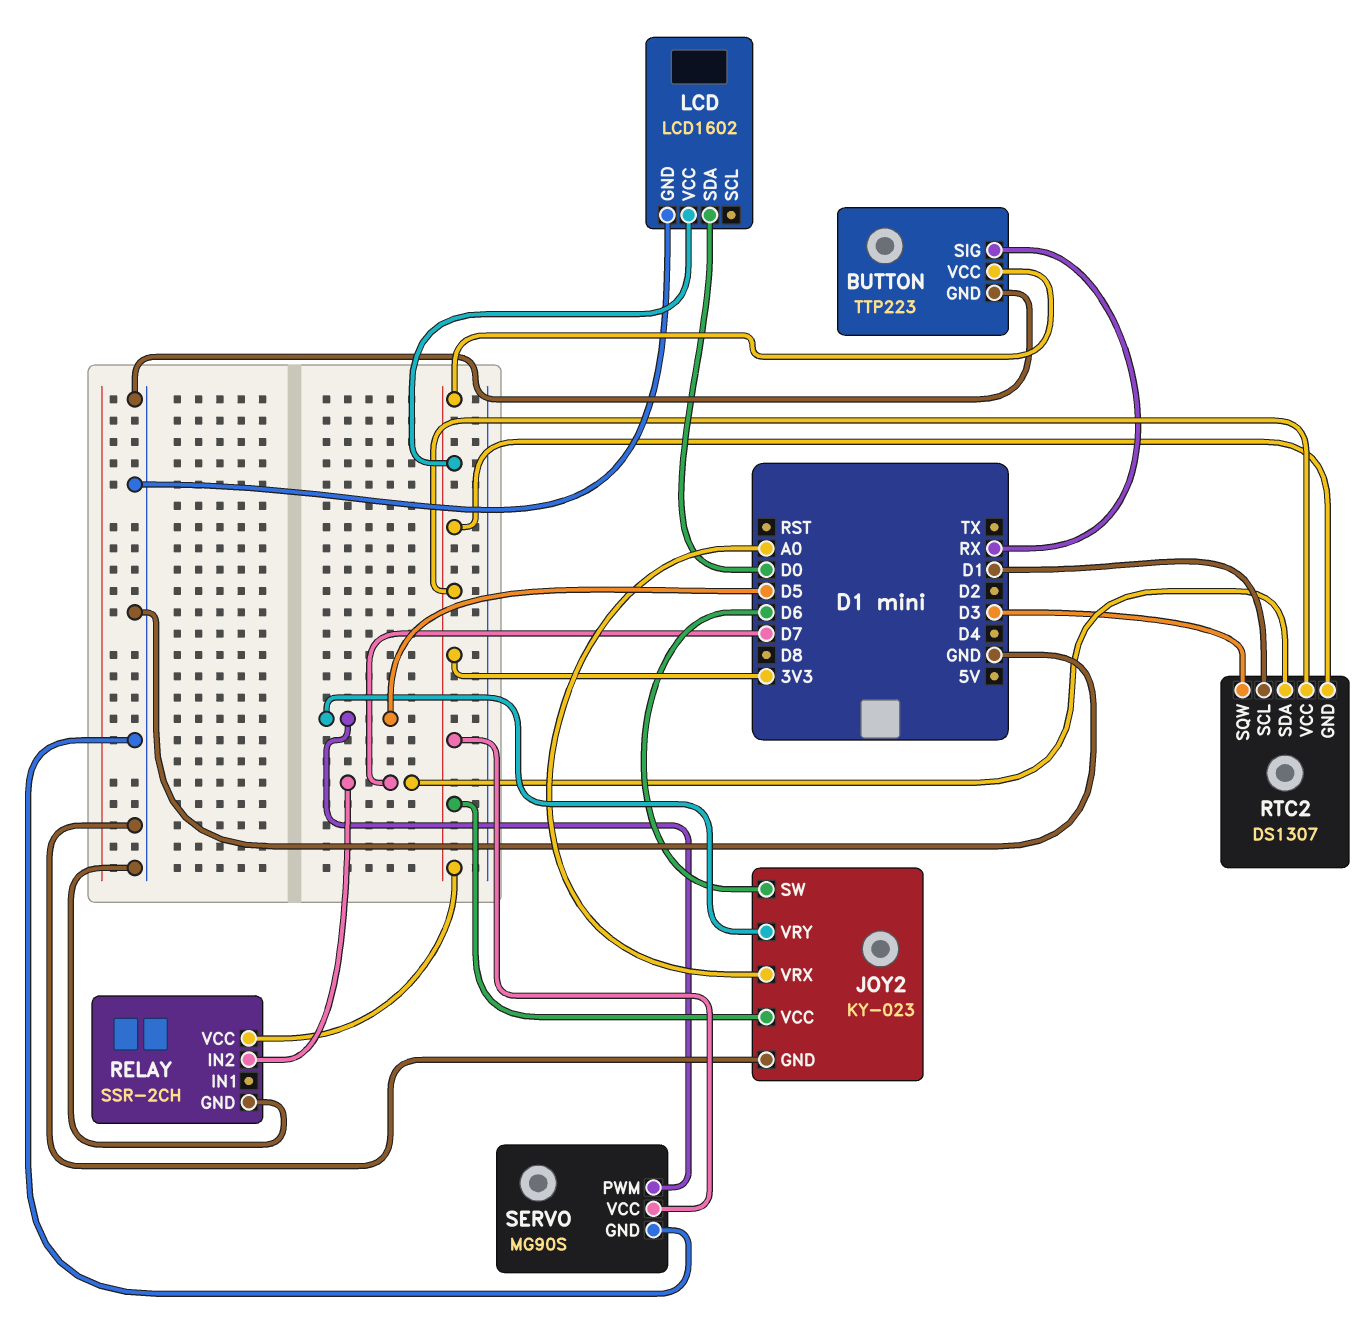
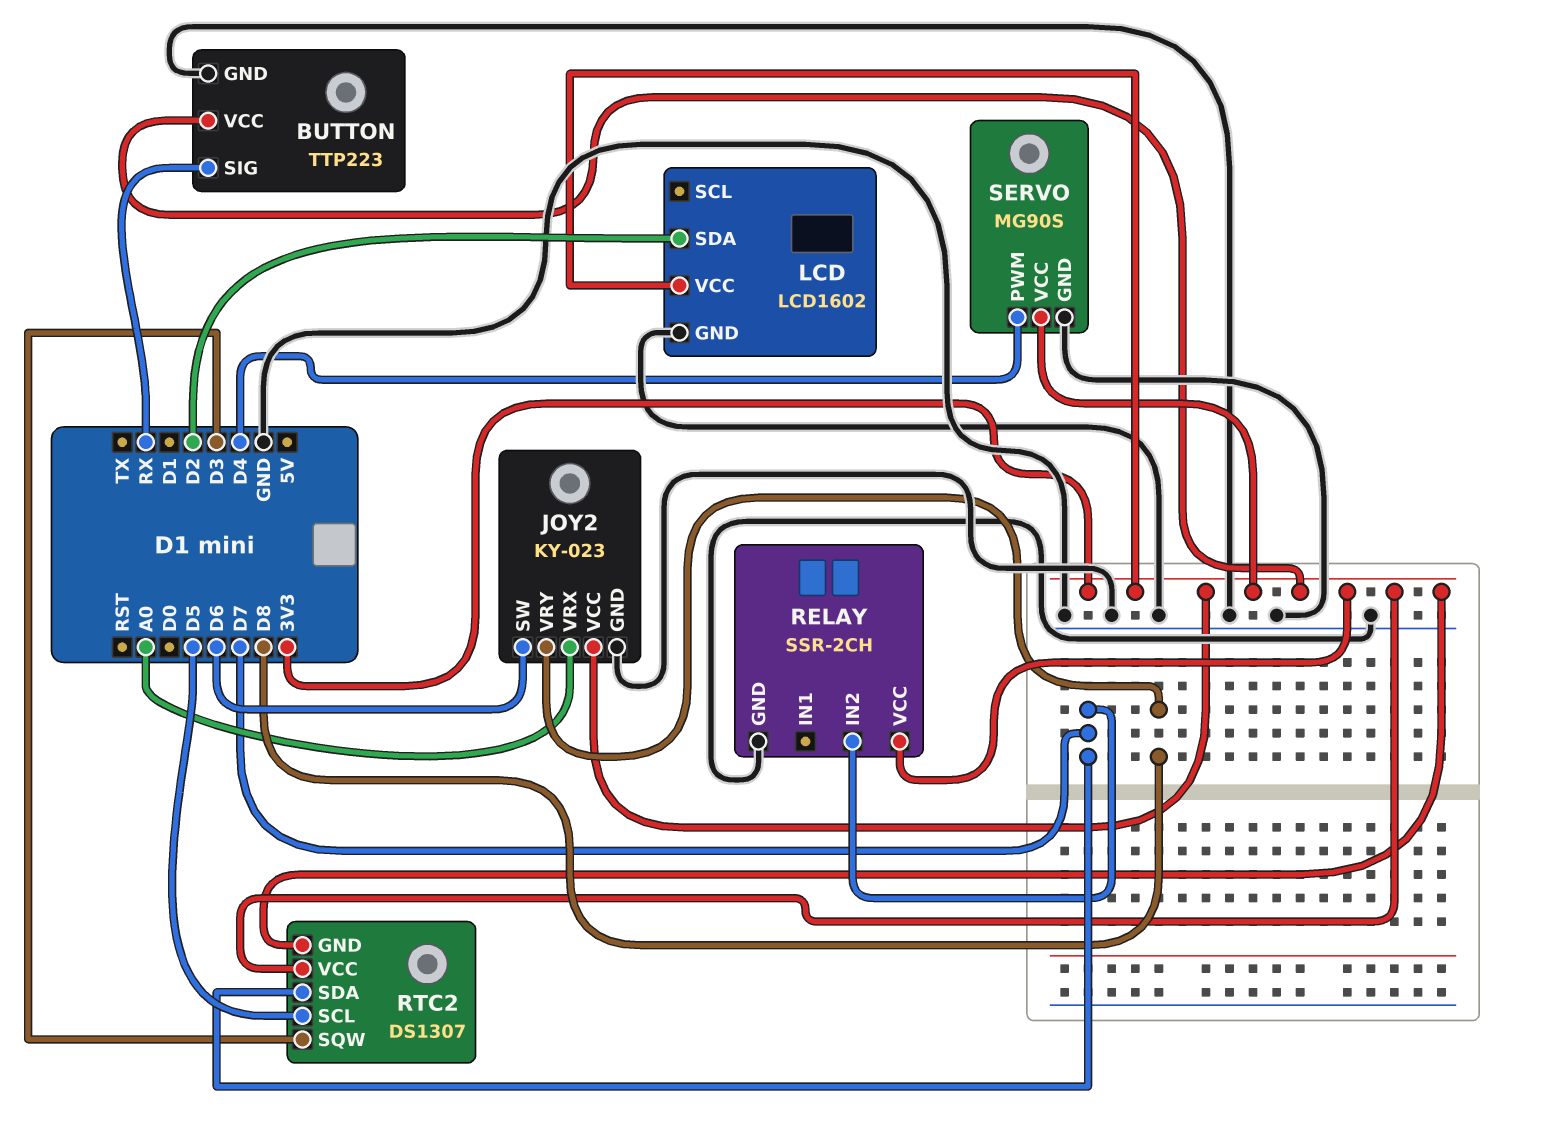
JOY2 pin VRY: D5 -> D8
LCD pin SDA: D0 -> D2
RTC2 pin SCL: D1 -> D5
SERVO pin PWM: D5 -> D4

